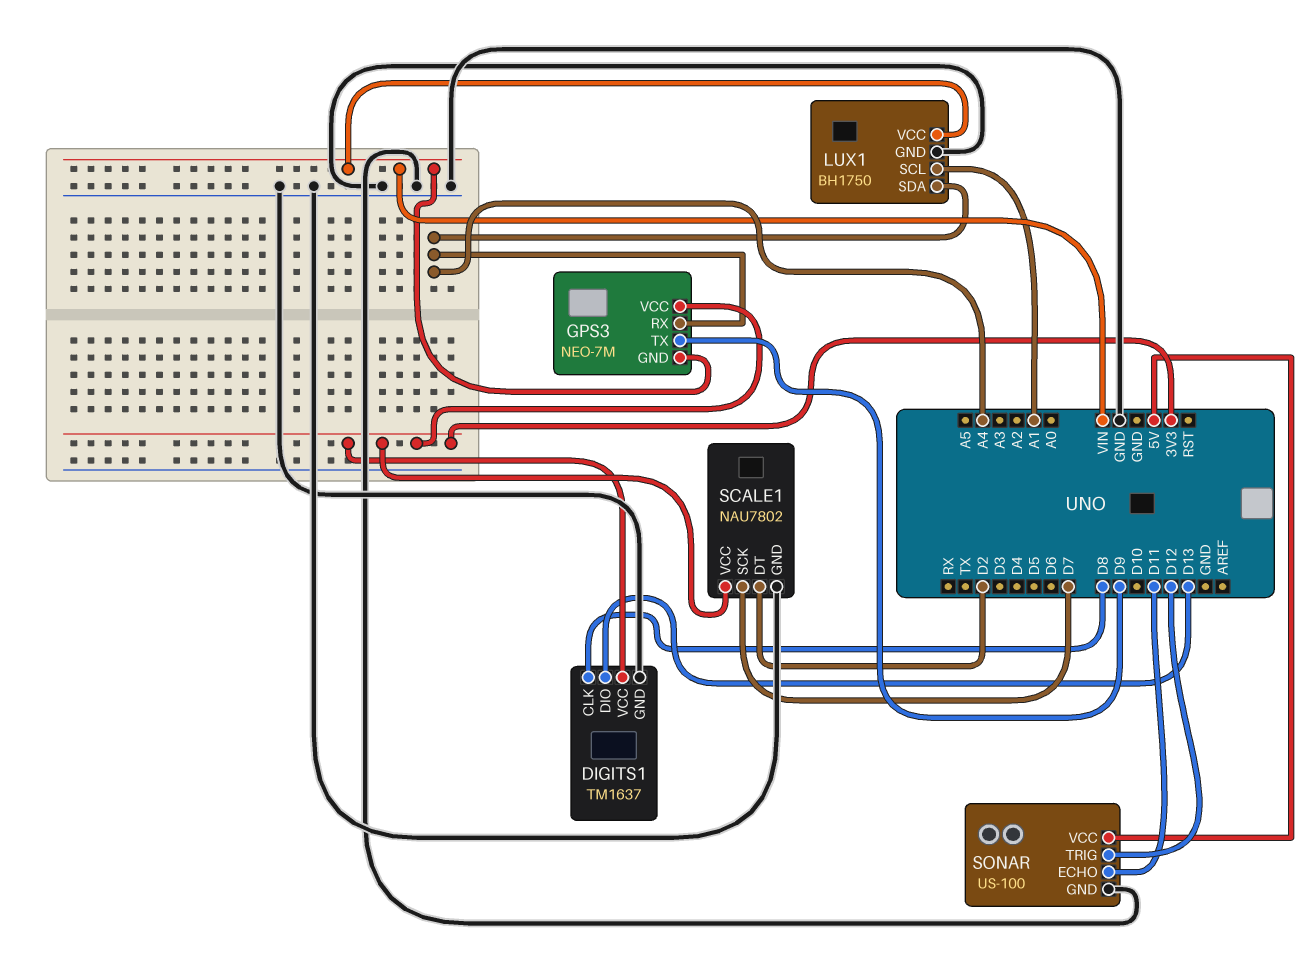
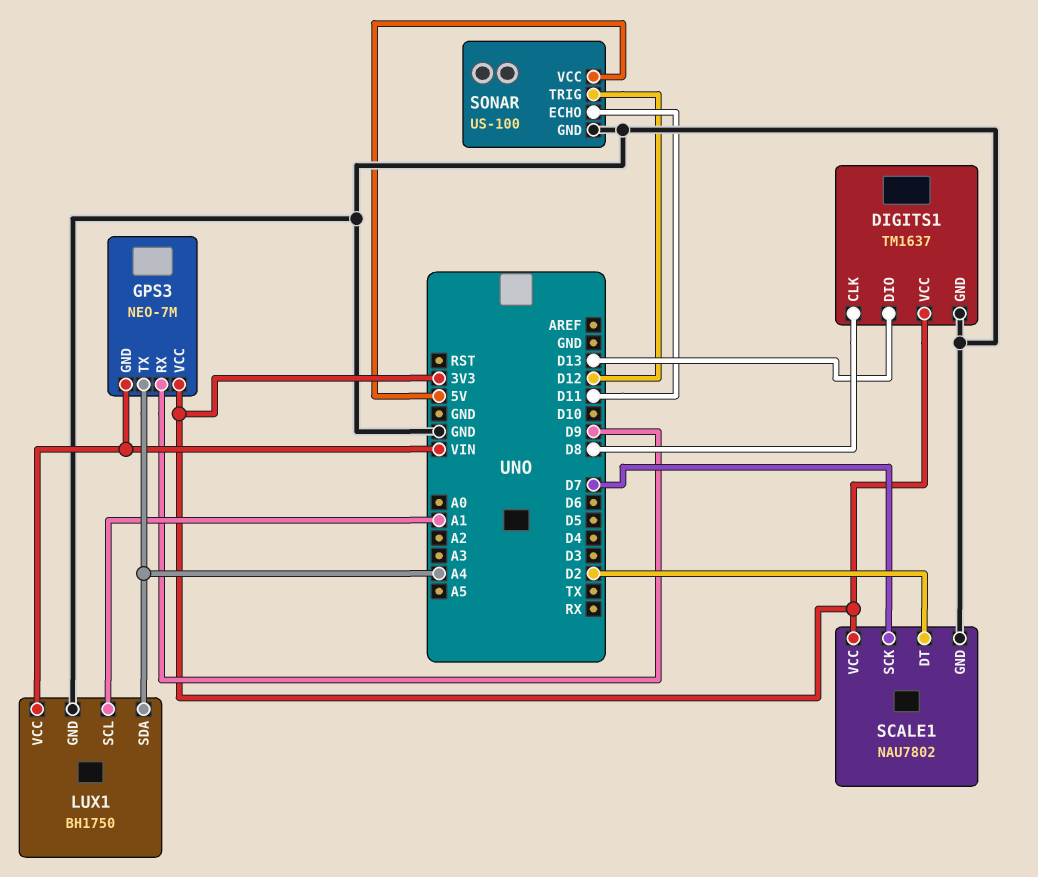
GPS3 pin RX: A4 -> D9
GPS3 pin TX: D9 -> A4

